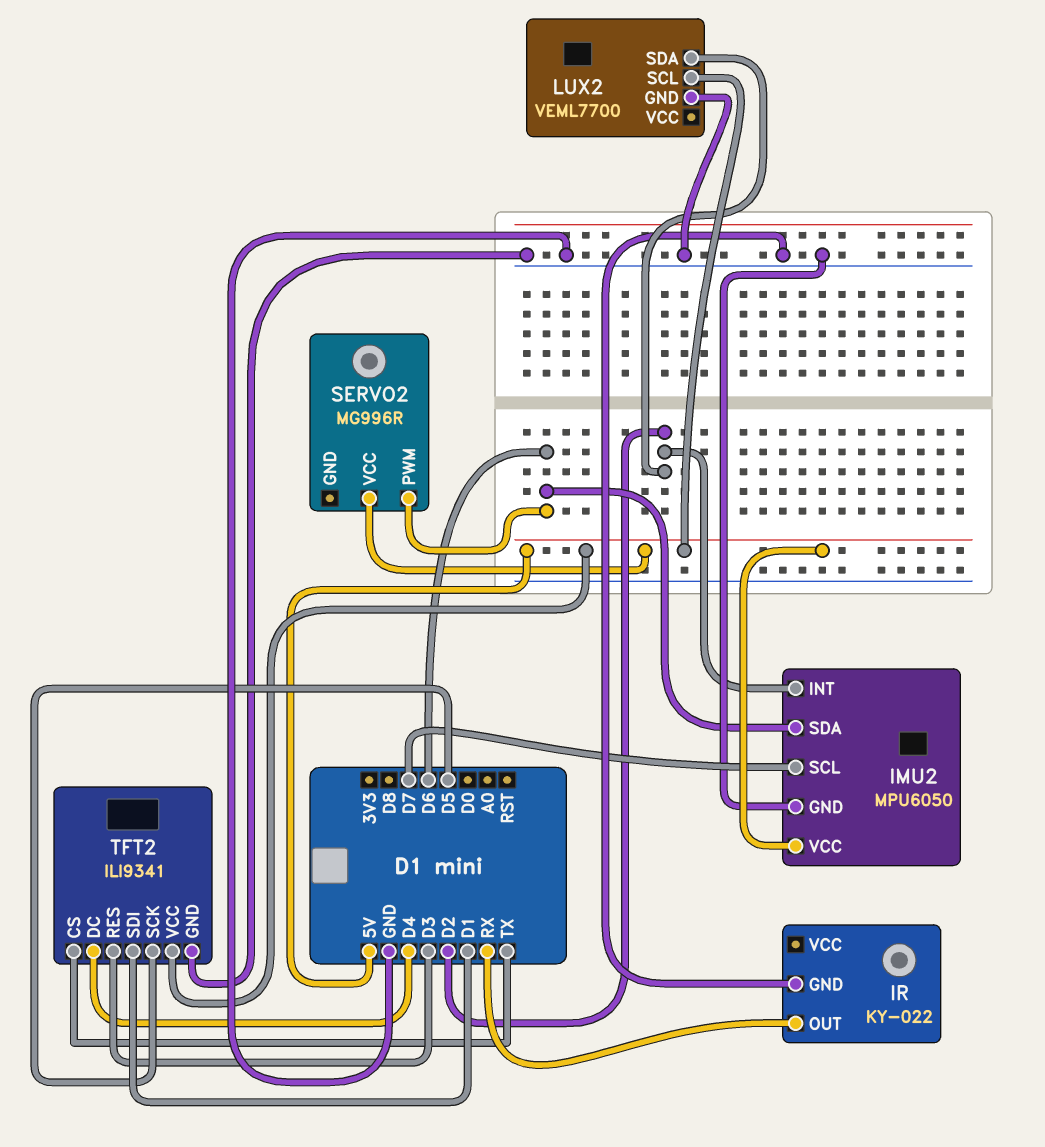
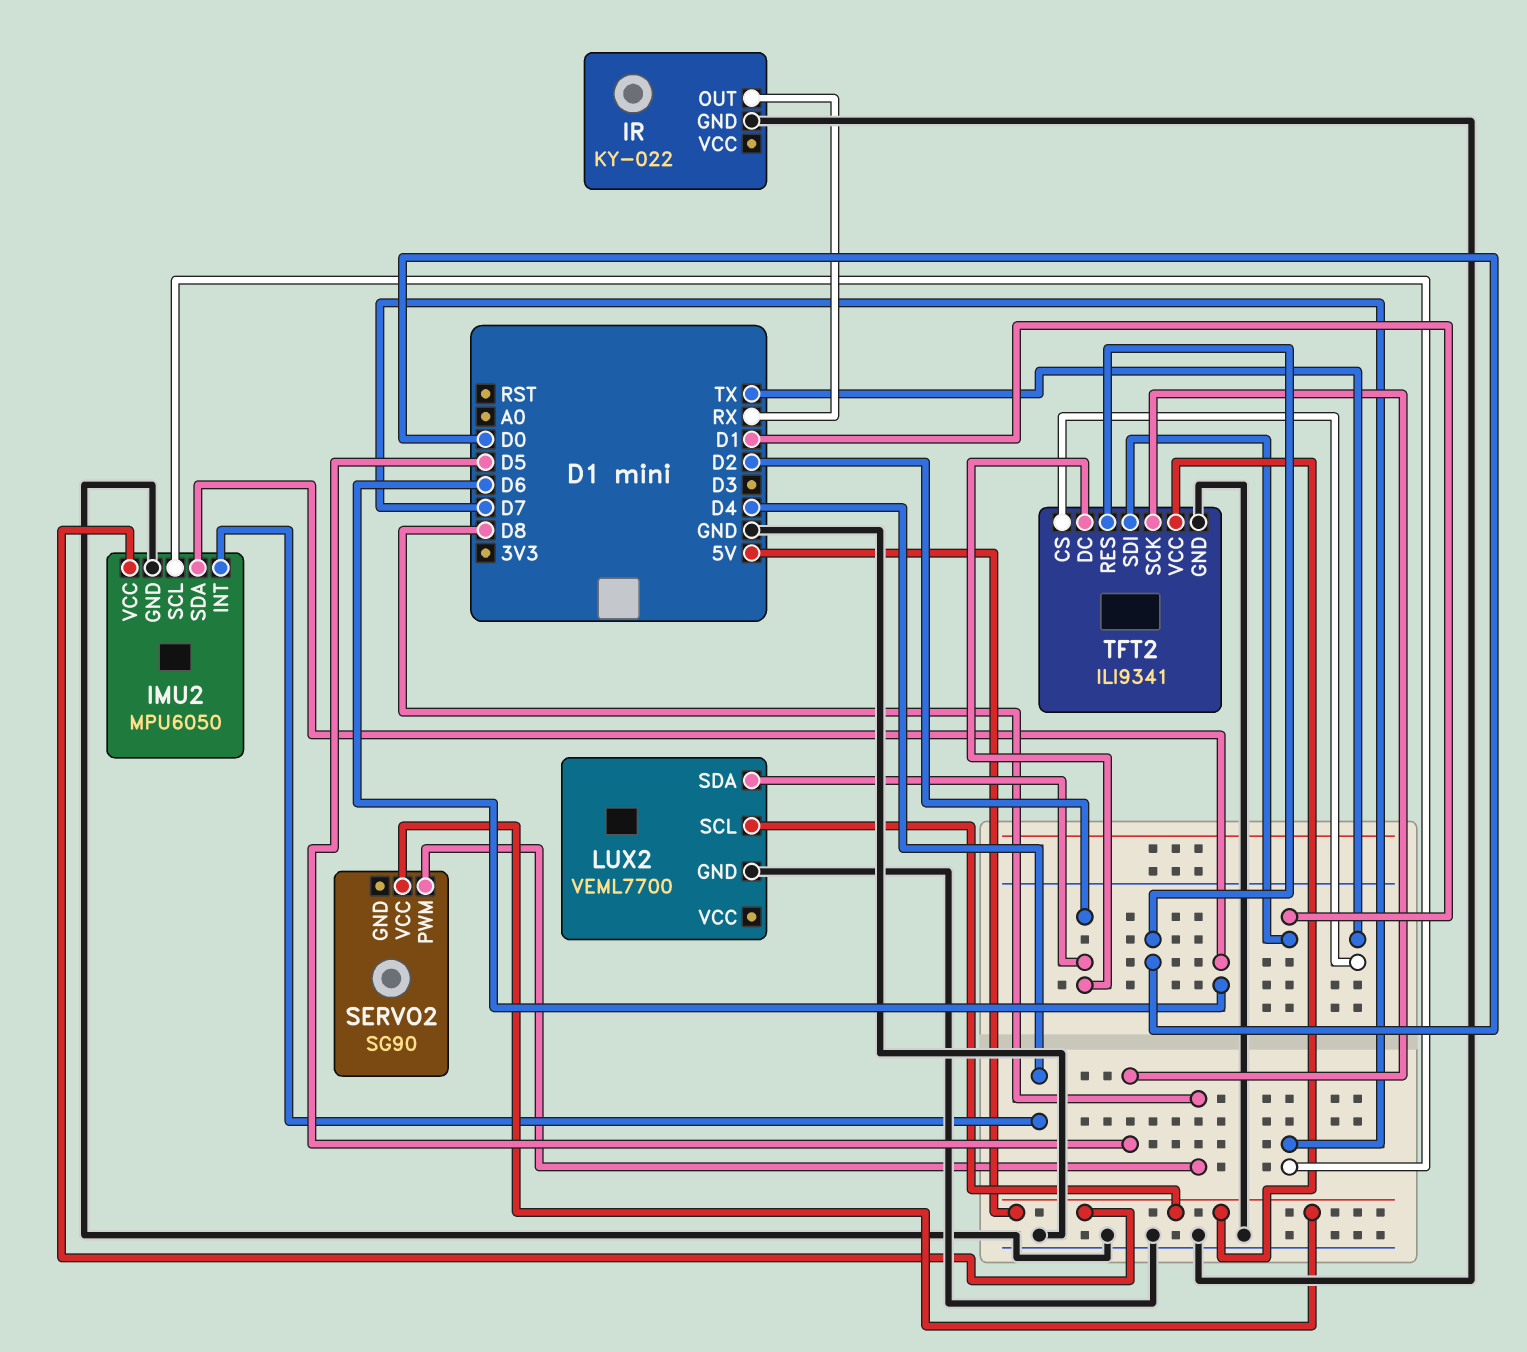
IMU2 pin INT: D2 -> D4
SERVO2: MG996R -> SG90
SERVO2 pin PWM: D6 -> D8
TFT2 pin DC: D4 -> D2
TFT2 pin RES: D3 -> D0

